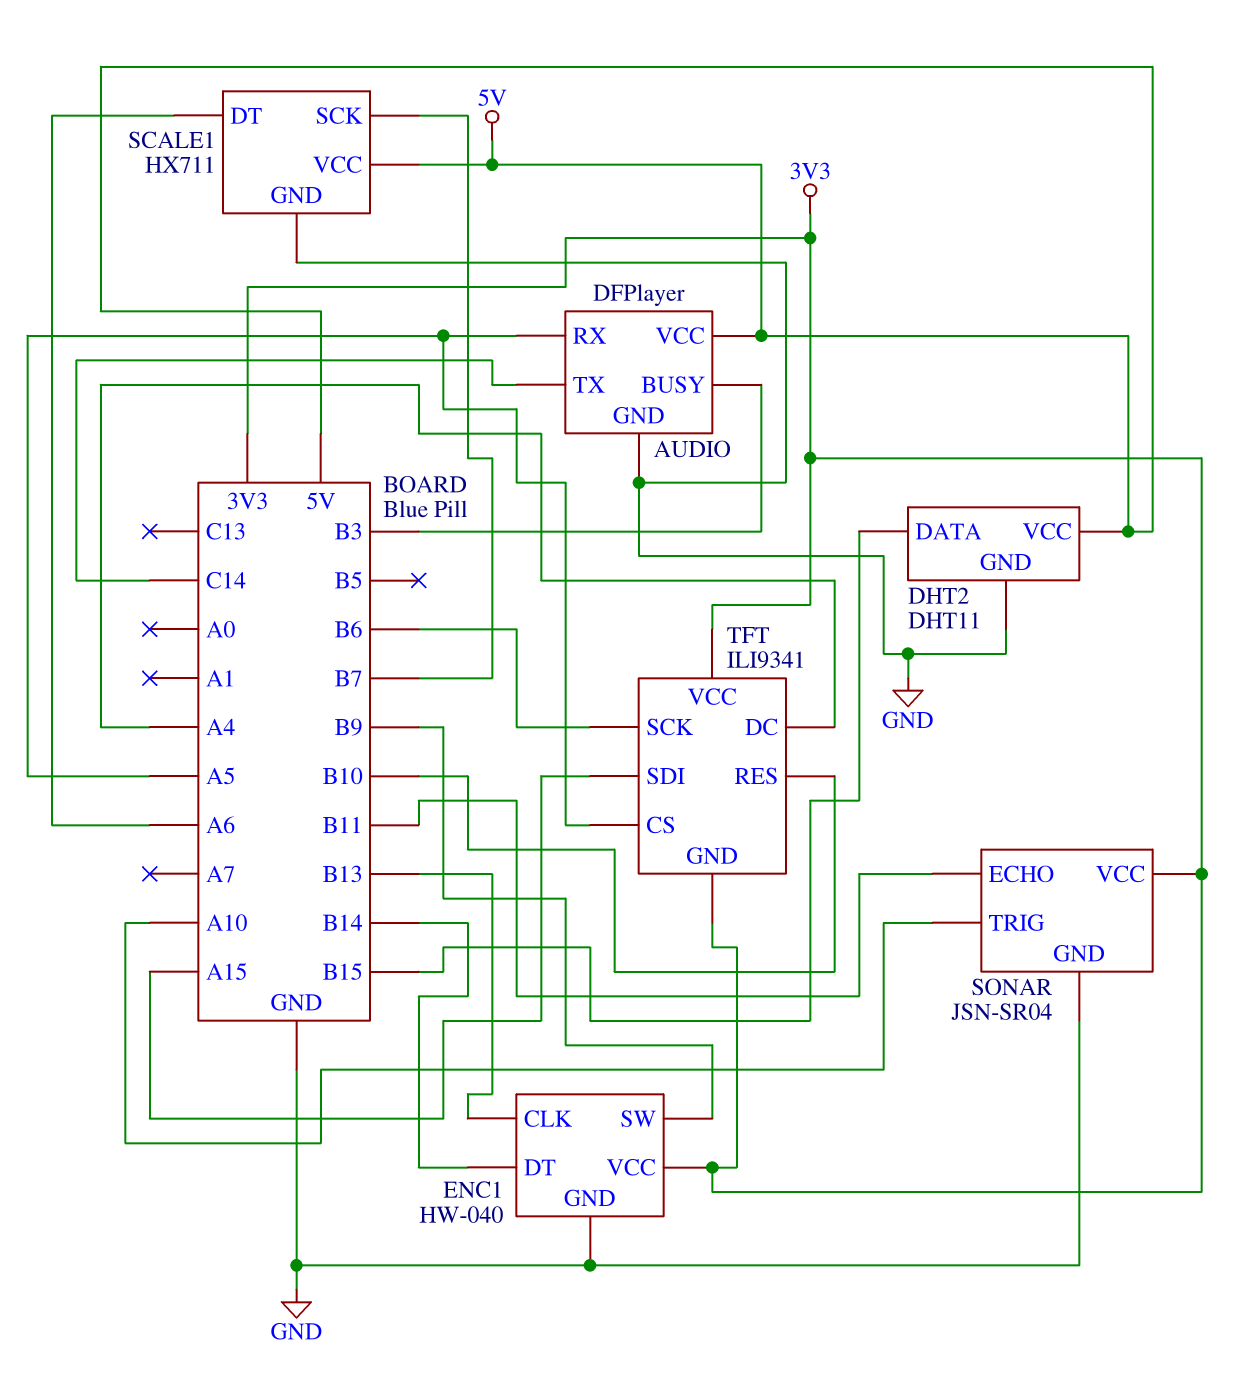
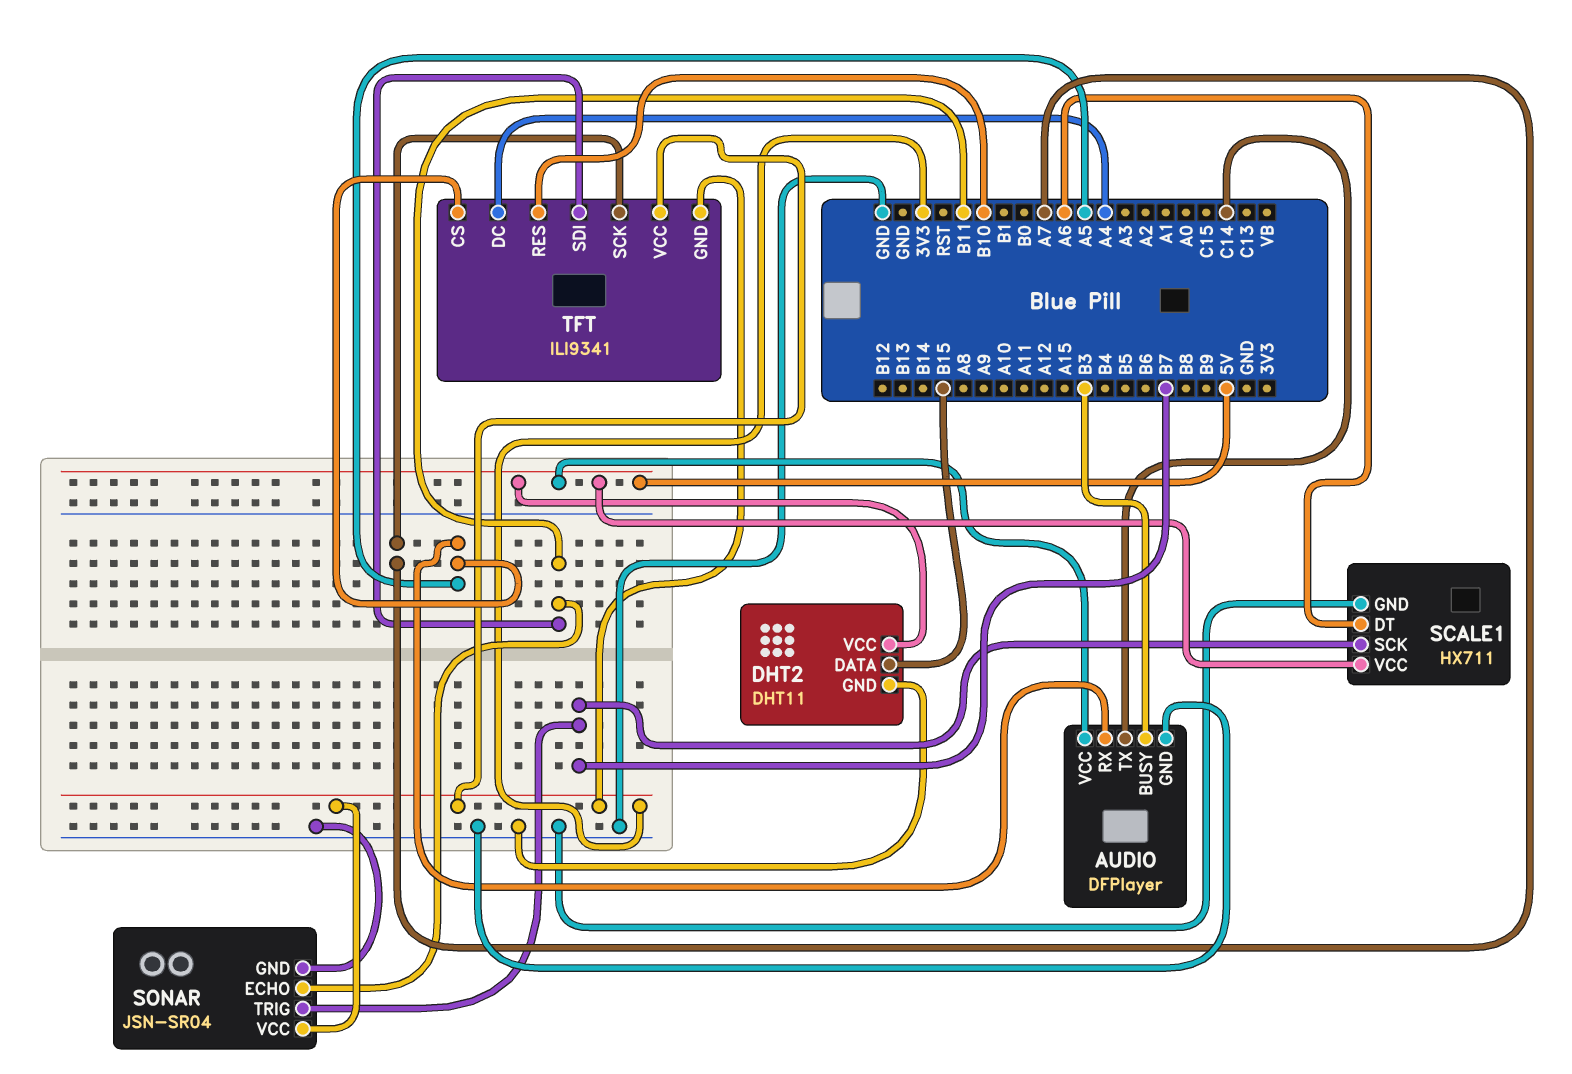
ENC1: HW-040 -> none
ENC1 pin CLK: B13 -> none
ENC1 pin DT: B14 -> none
ENC1 pin GND: GND -> none
ENC1 pin SW: B9 -> none
ENC1 pin VCC: 3V3 -> none
SONAR pin TRIG: A10 -> B7
TFT pin SCK: B6 -> A7
TFT pin SDI: A15 -> B11

